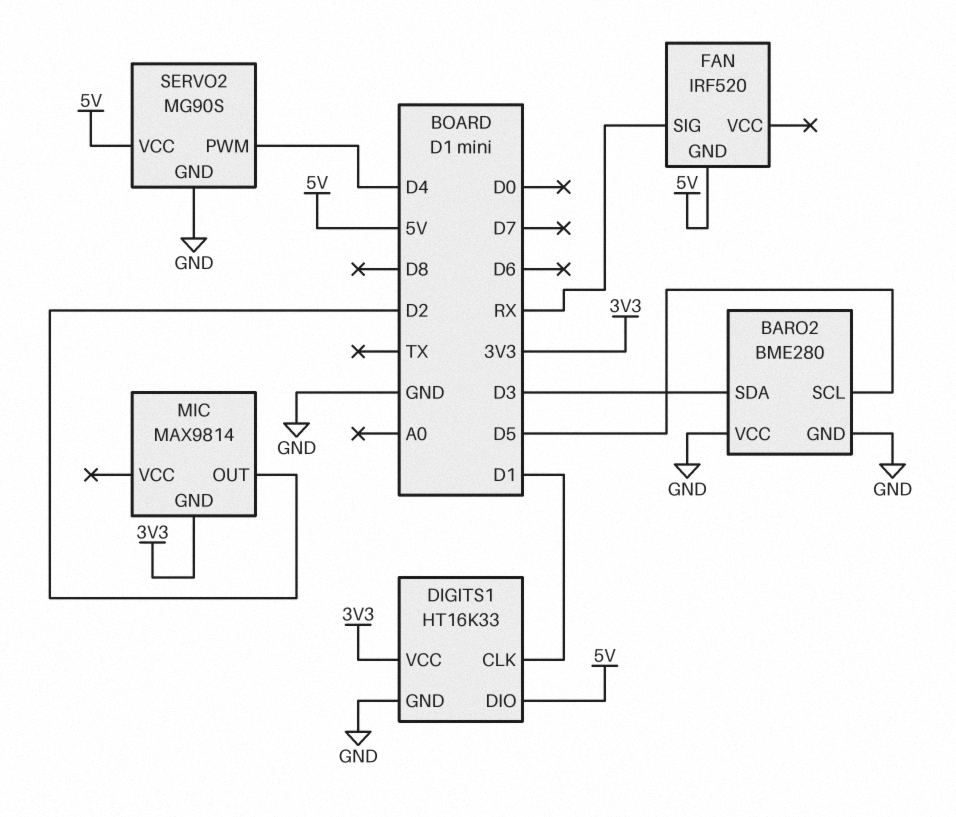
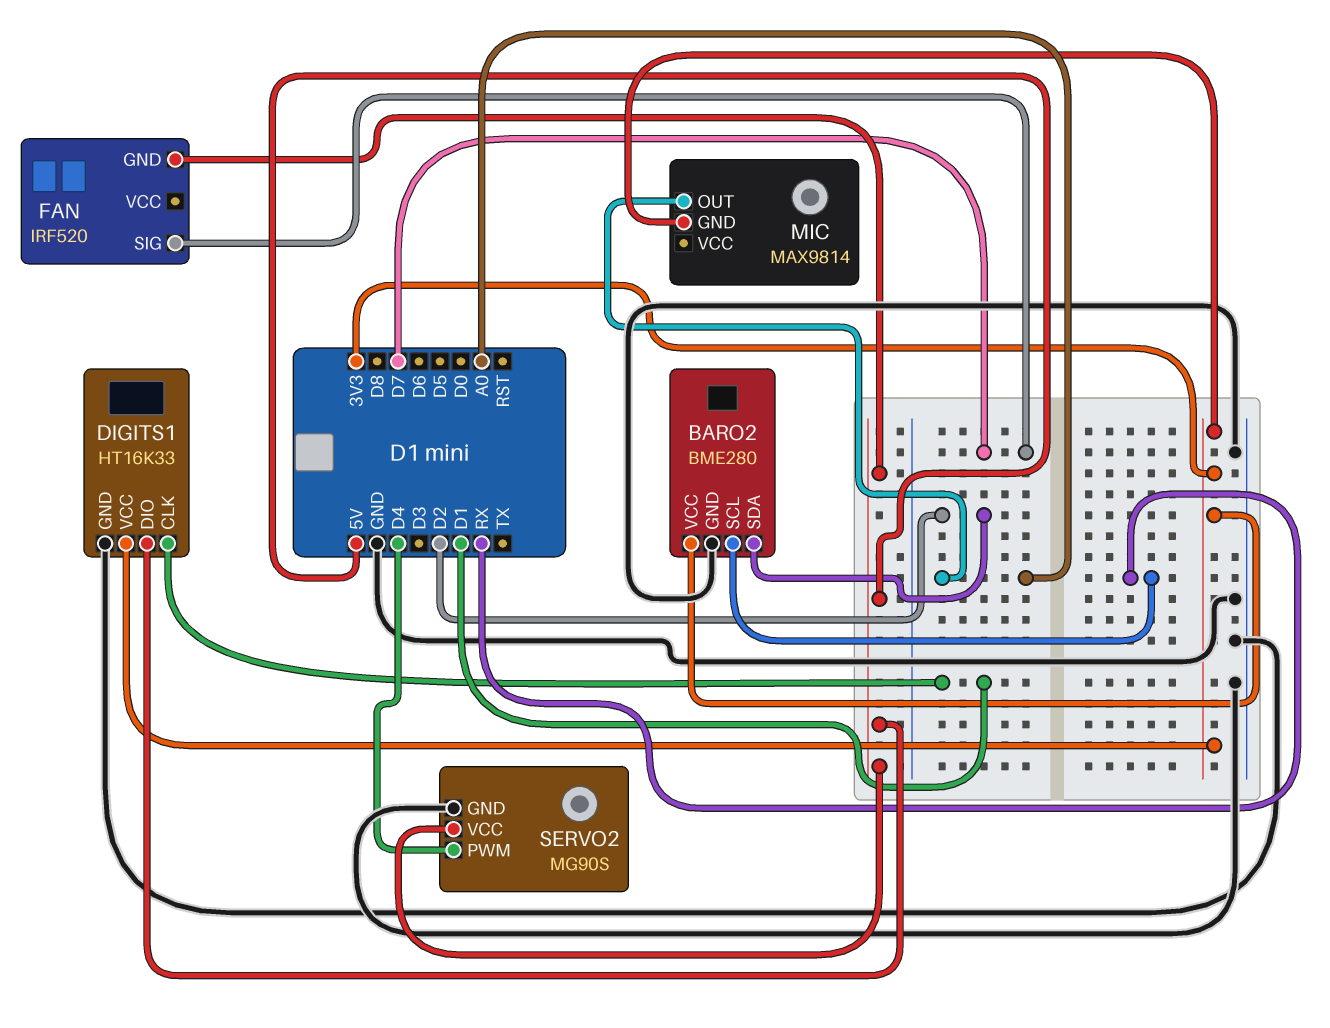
BARO2 pin SCL: D5 -> RX
BARO2 pin SDA: D3 -> D2
BARO2 pin VCC: GND -> 3V3
FAN pin SIG: RX -> D7
MIC pin OUT: D2 -> A0

